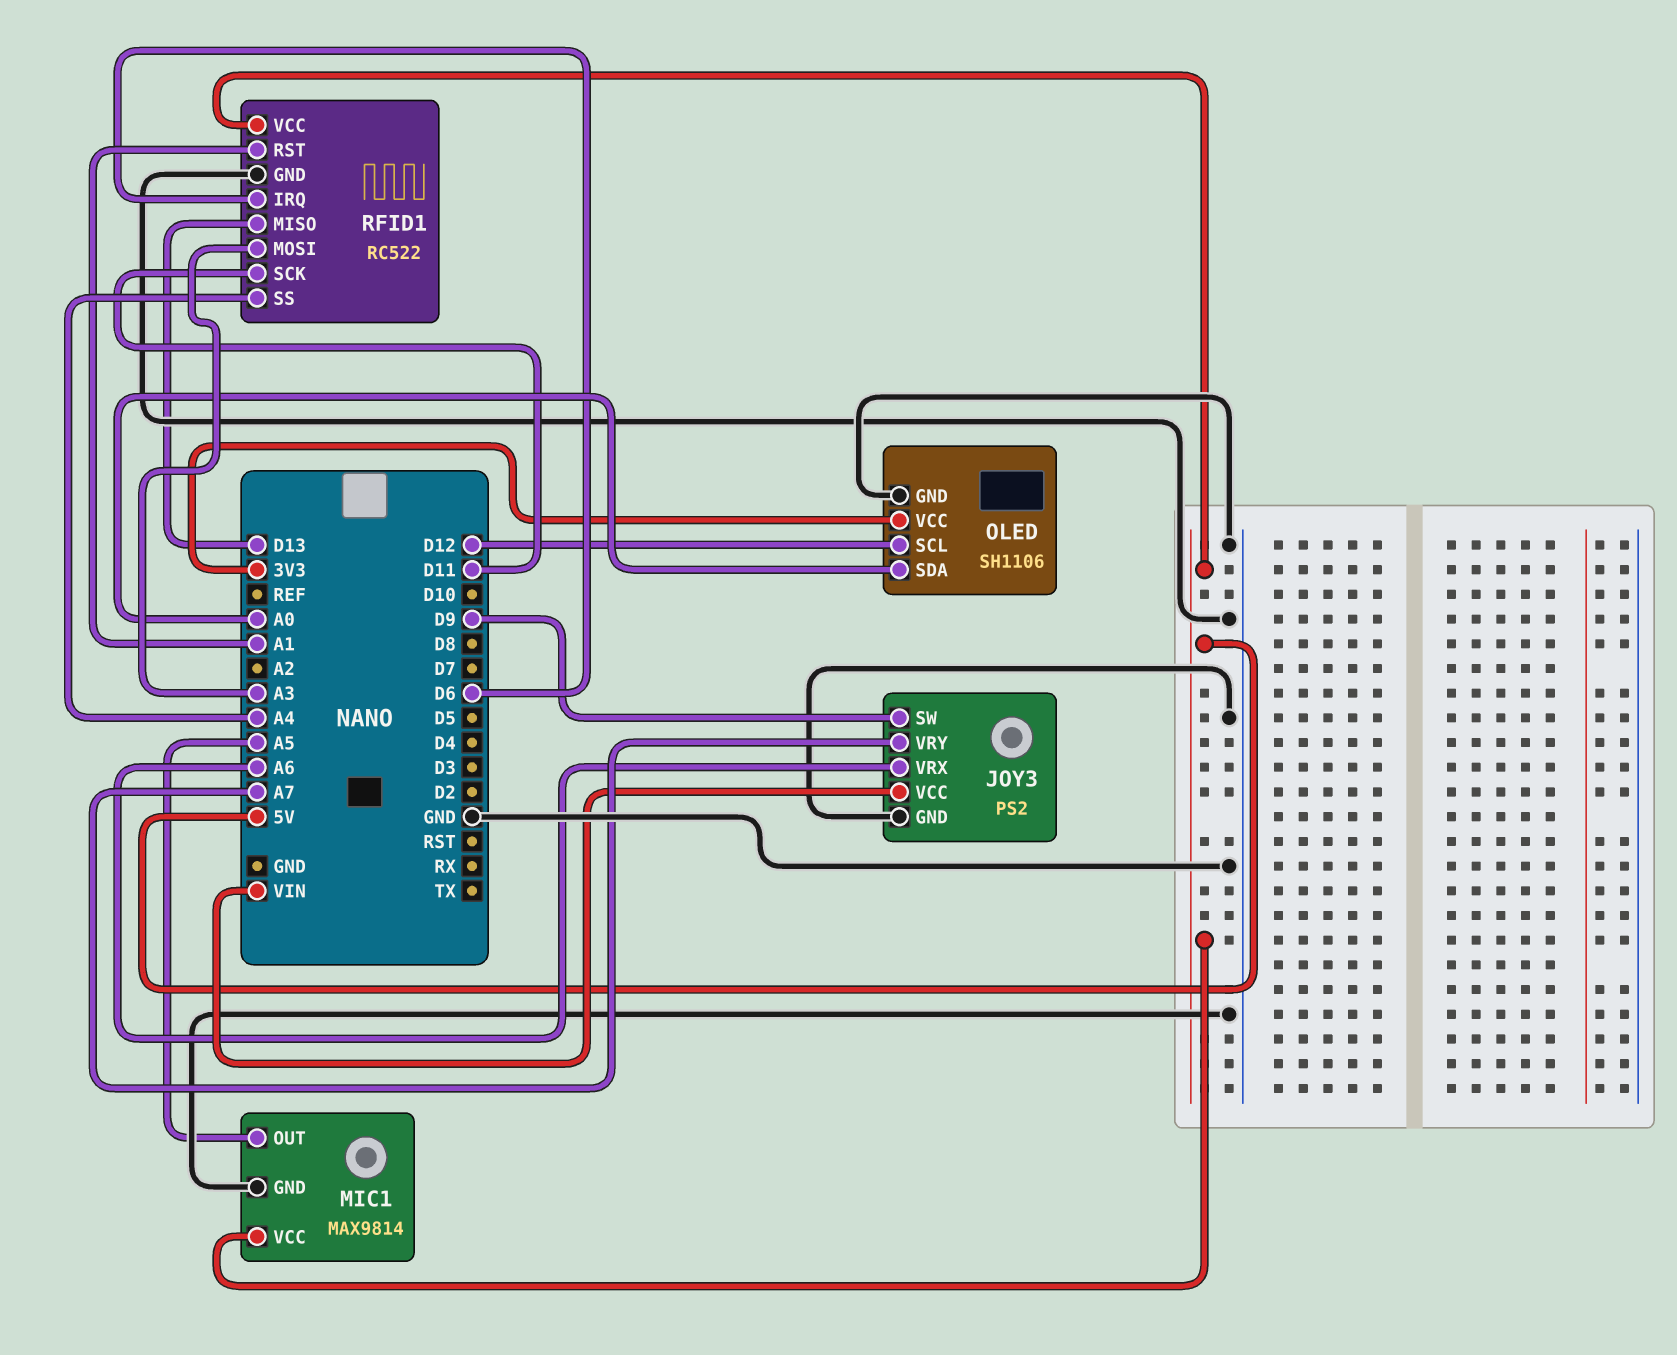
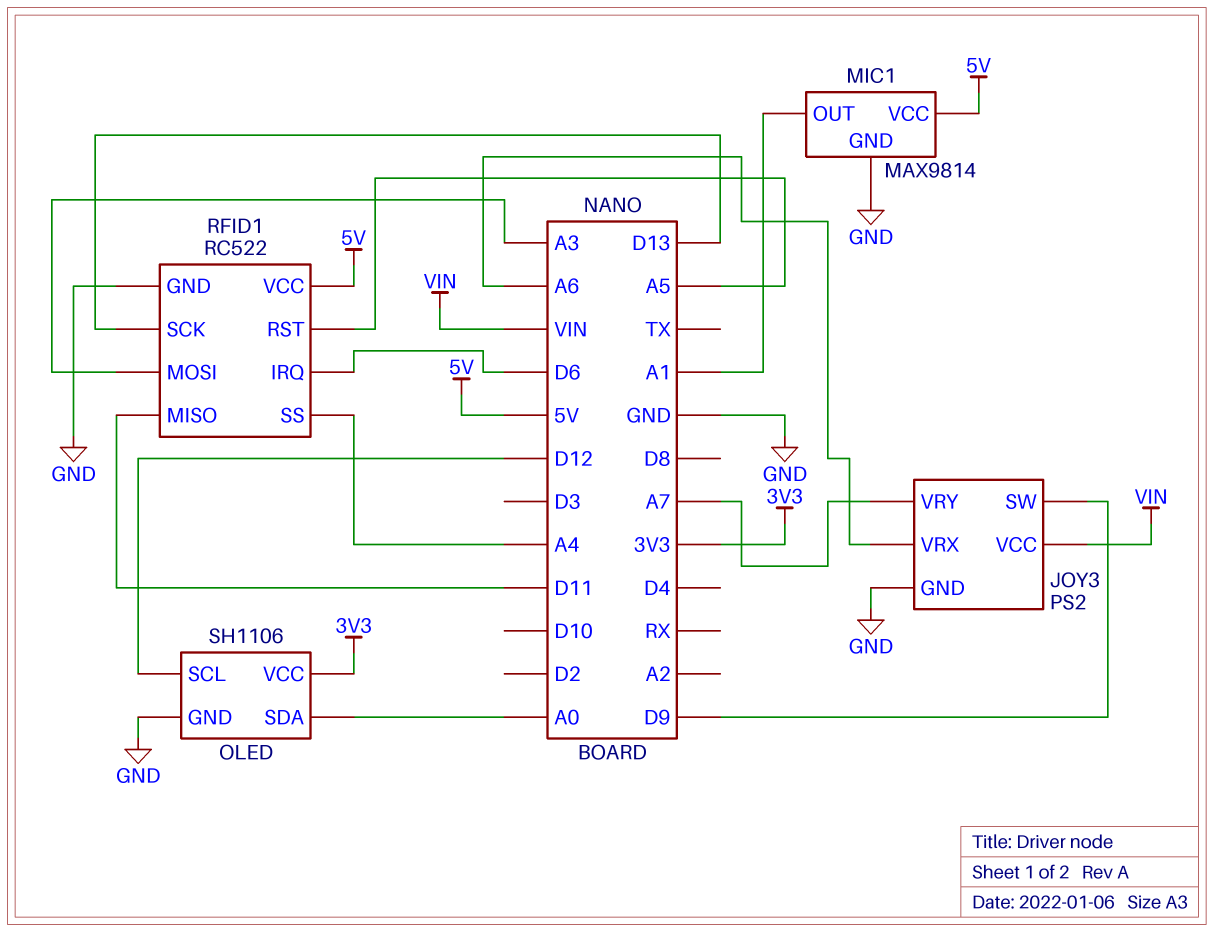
MIC1 pin OUT: A5 -> A1
RFID1 pin MISO: D13 -> D11
RFID1 pin RST: A1 -> A5
RFID1 pin SCK: D11 -> D13

